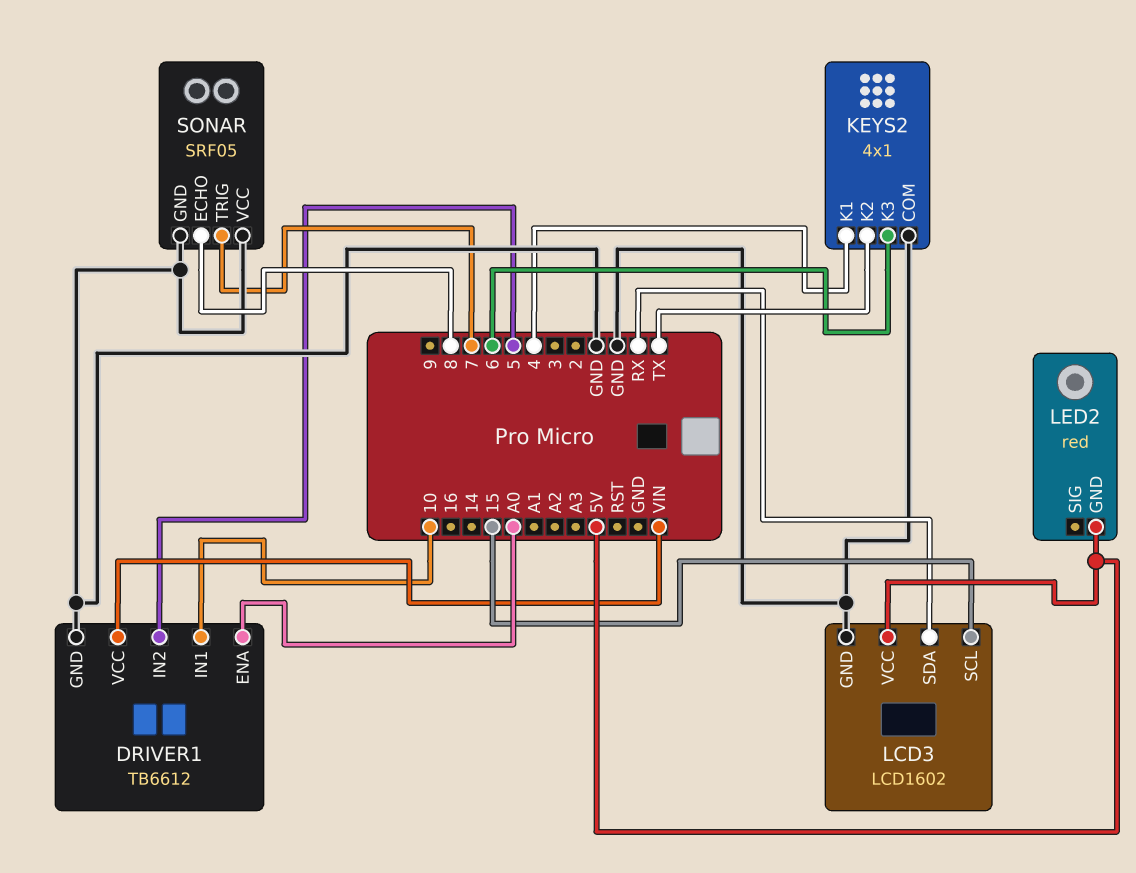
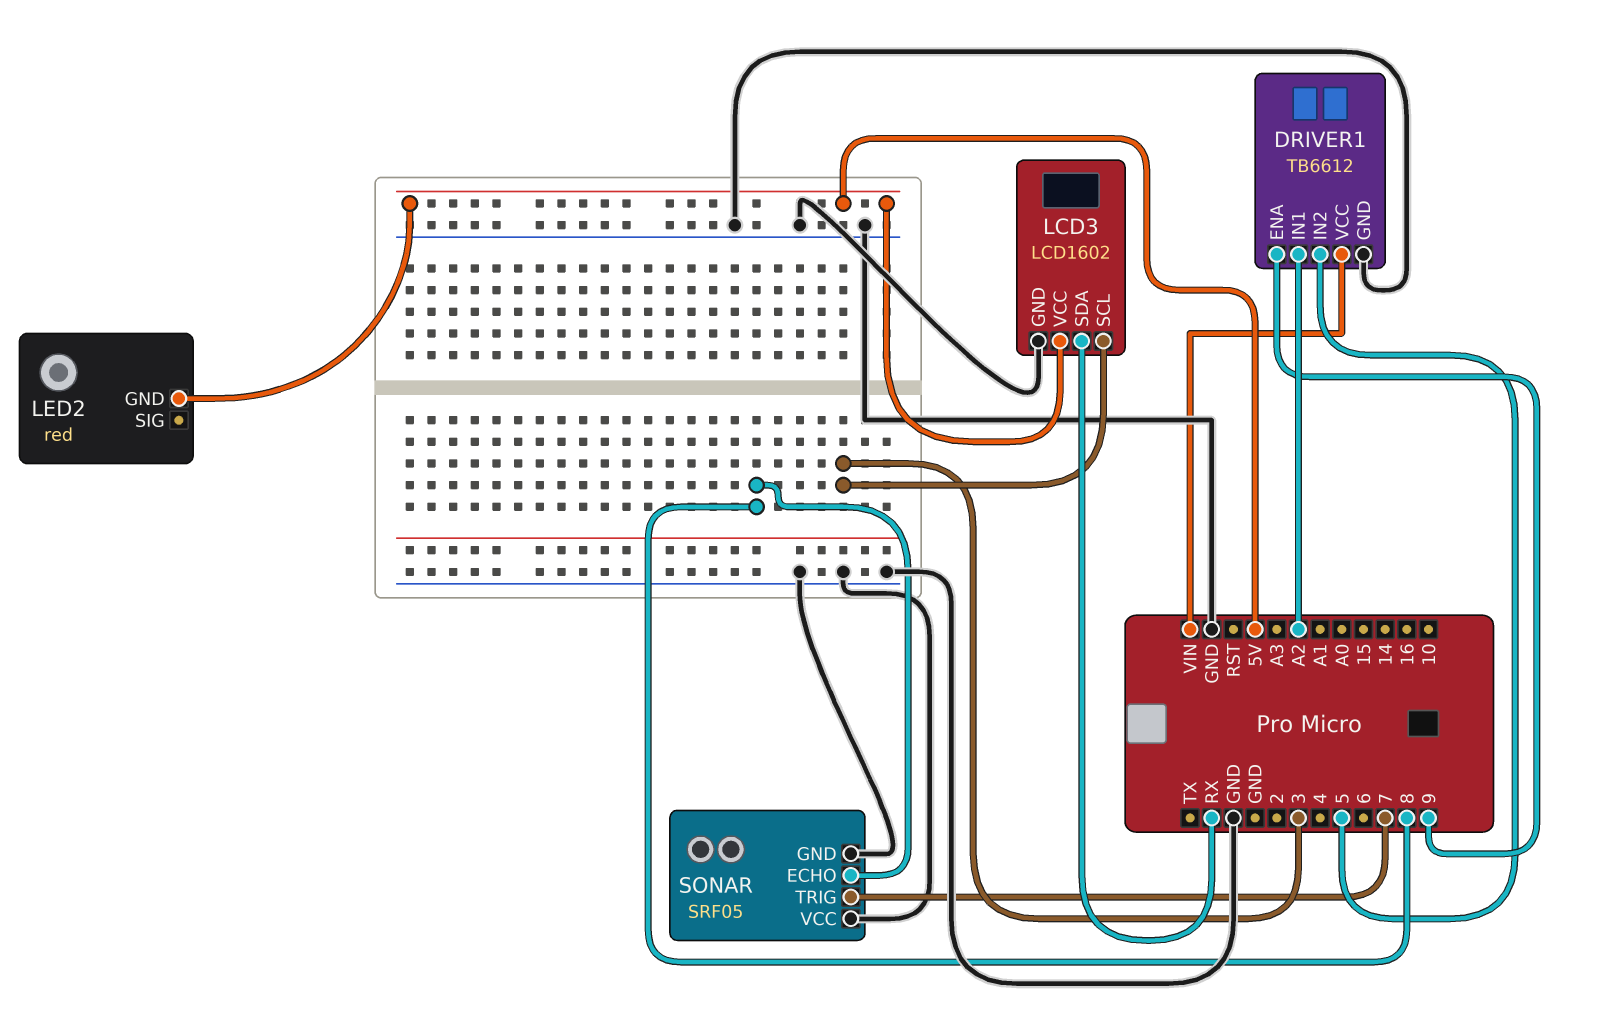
DRIVER1 pin ENA: A0 -> 9
DRIVER1 pin IN1: 10 -> A2
KEYS2: 4x1 -> none
KEYS2 pin COM: GND -> none
KEYS2 pin K1: 4 -> none
KEYS2 pin K2: TX -> none
KEYS2 pin K3: 6 -> none
LCD3 pin SCL: 15 -> 3

